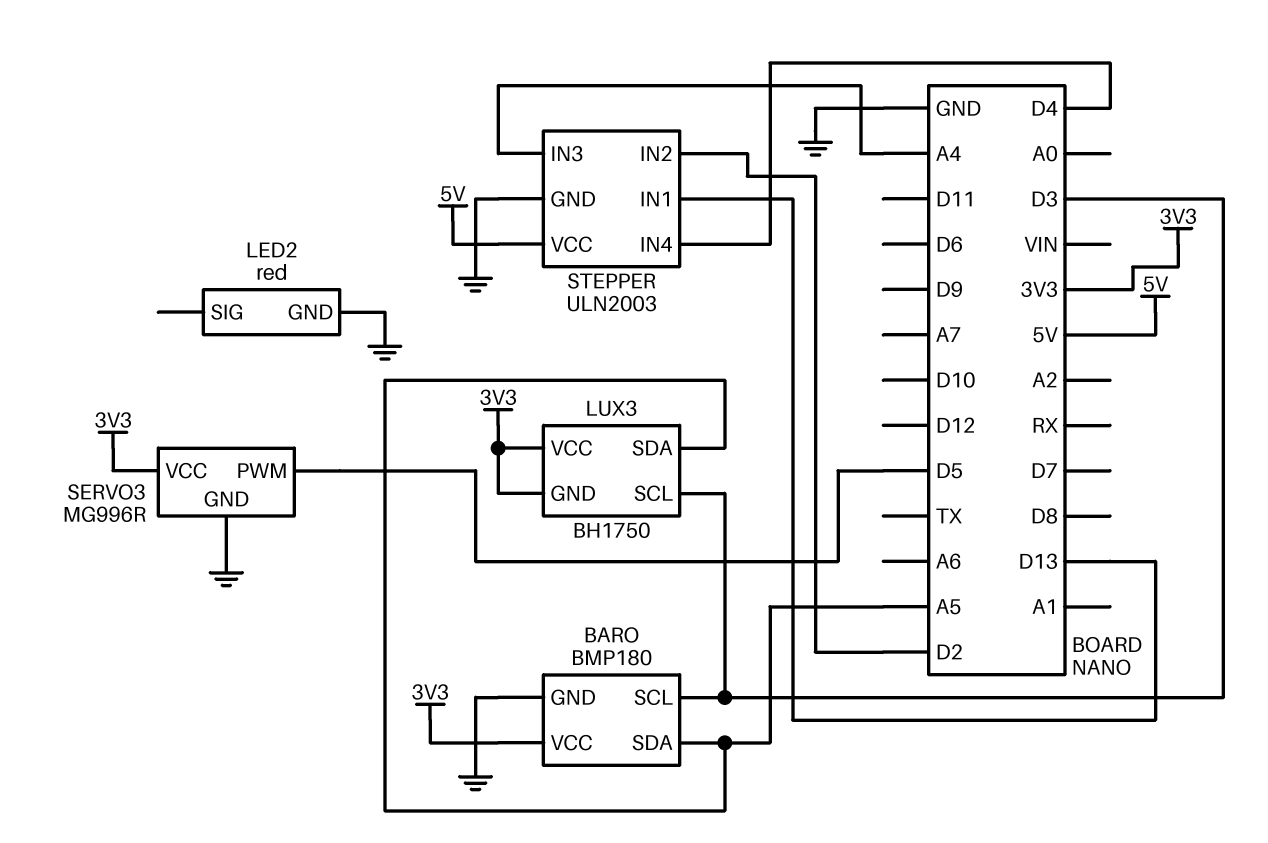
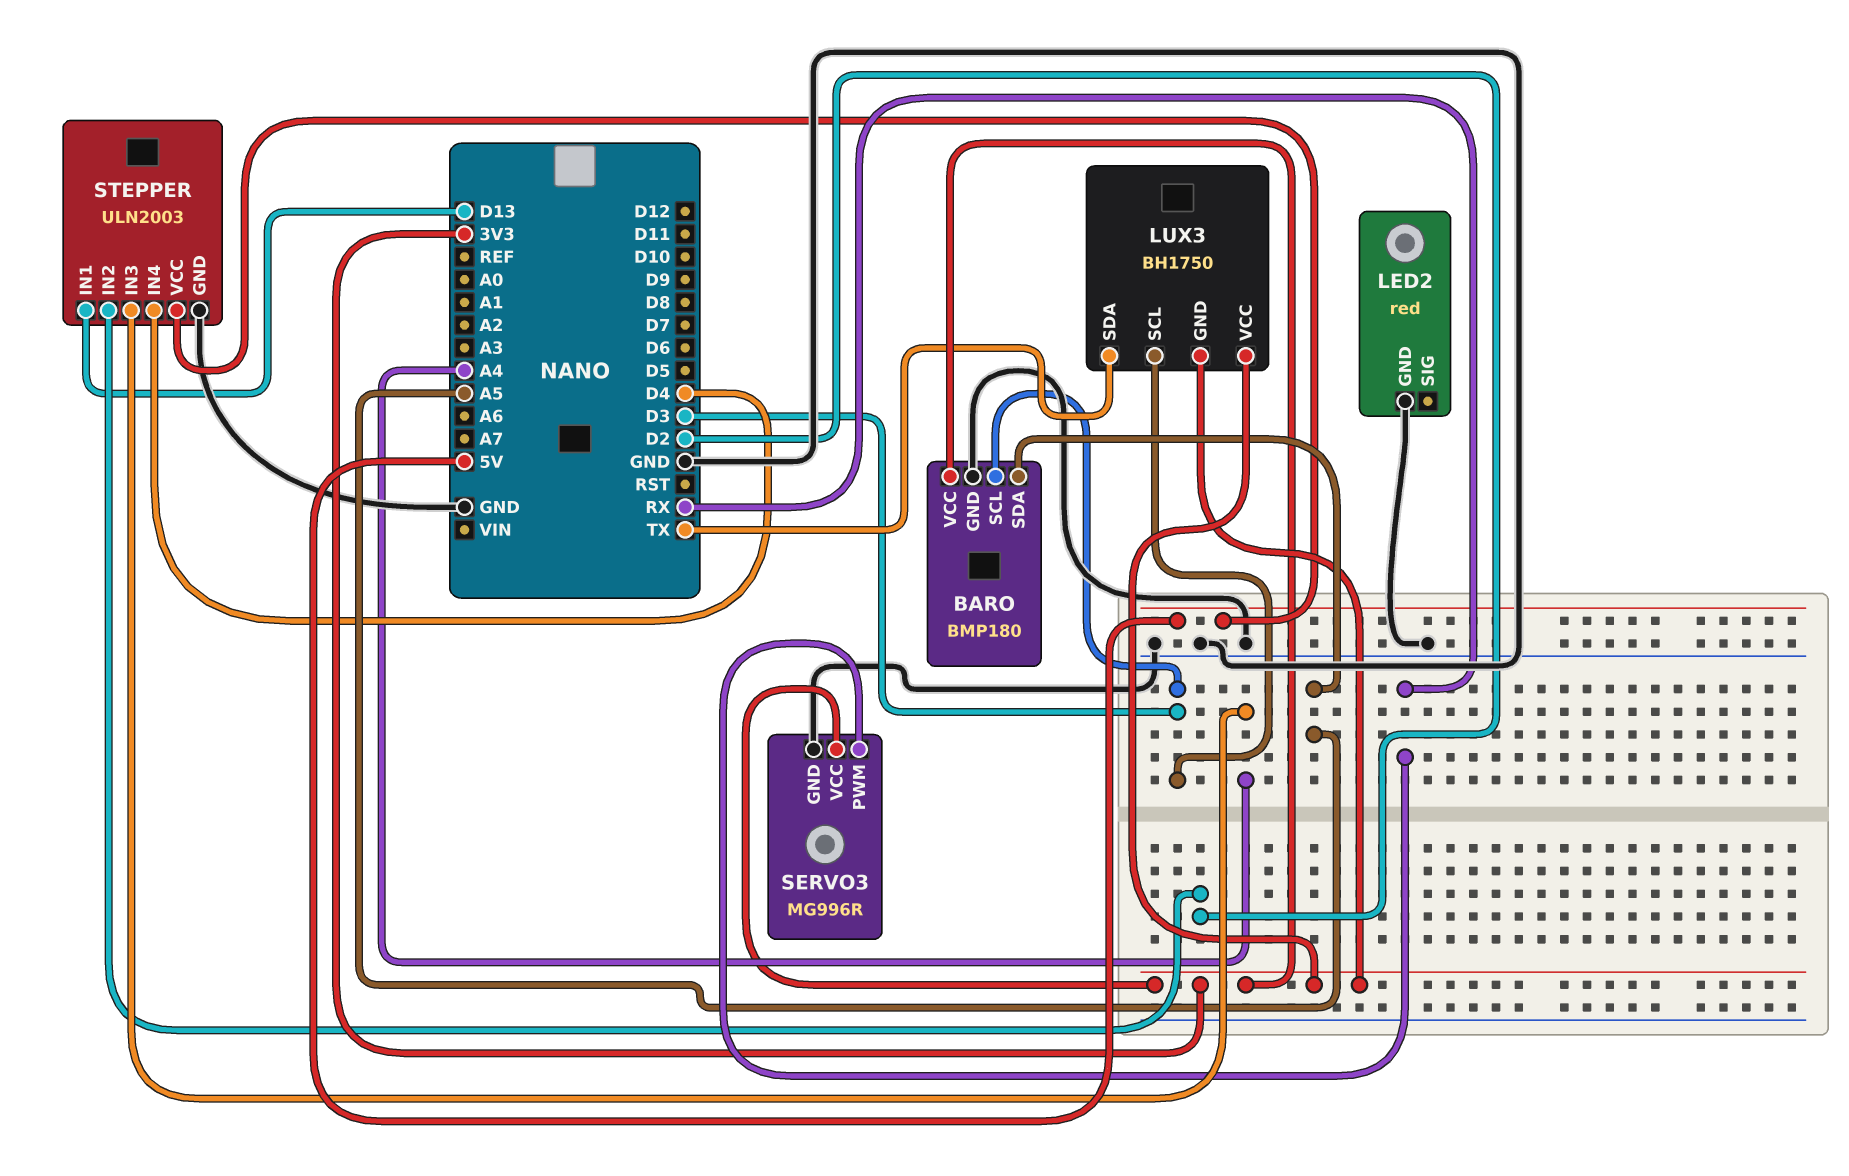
LUX3 pin SDA: A5 -> TX
SERVO3 pin PWM: D5 -> RX

